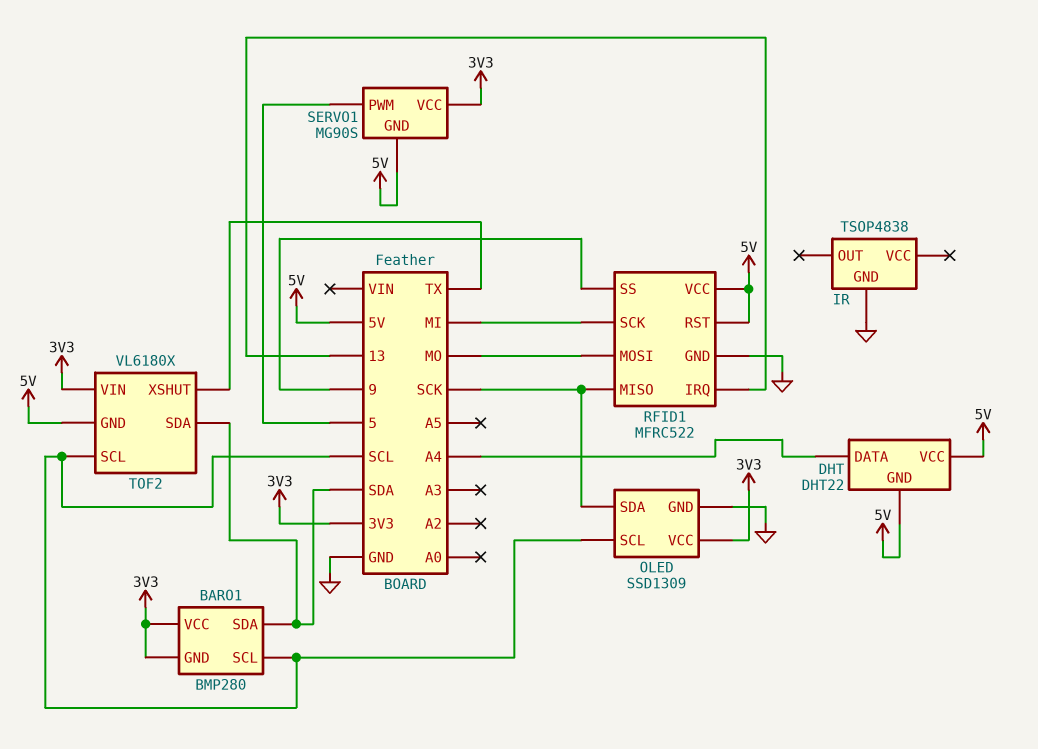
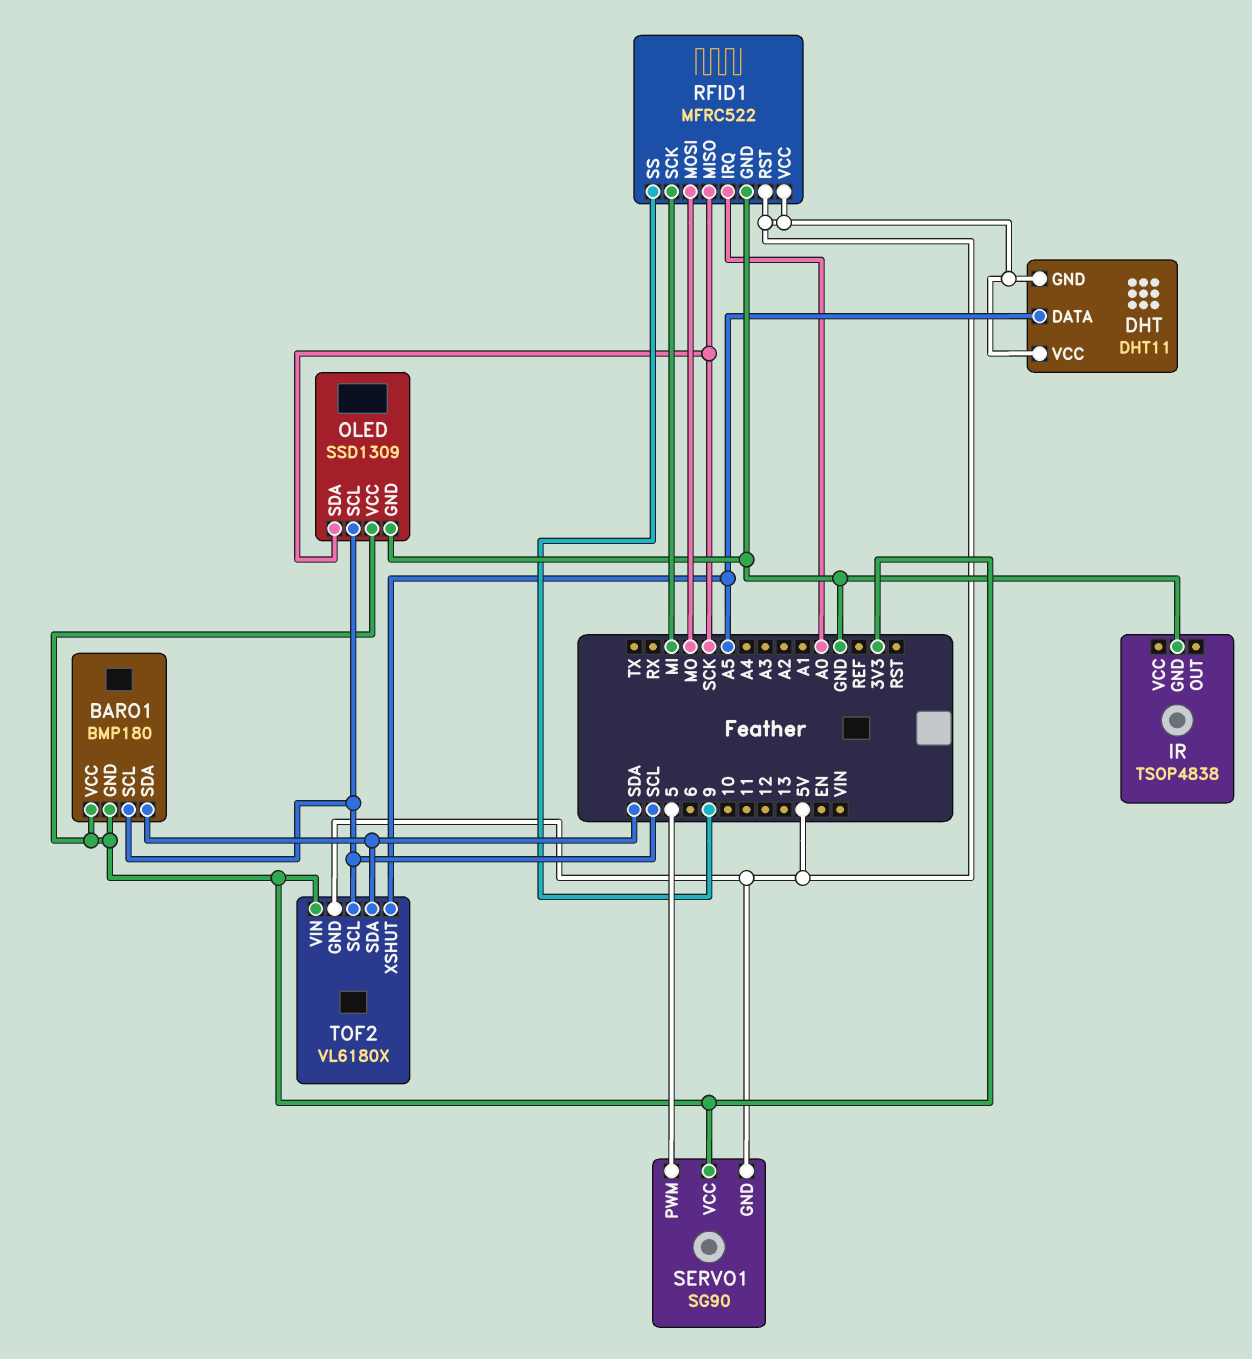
BARO1: BMP280 -> BMP180
DHT: DHT22 -> DHT11
DHT pin DATA: A4 -> A5
RFID1 pin IRQ: 13 -> A0
SERVO1: MG90S -> SG90
TOF2 pin XSHUT: TX -> A5

